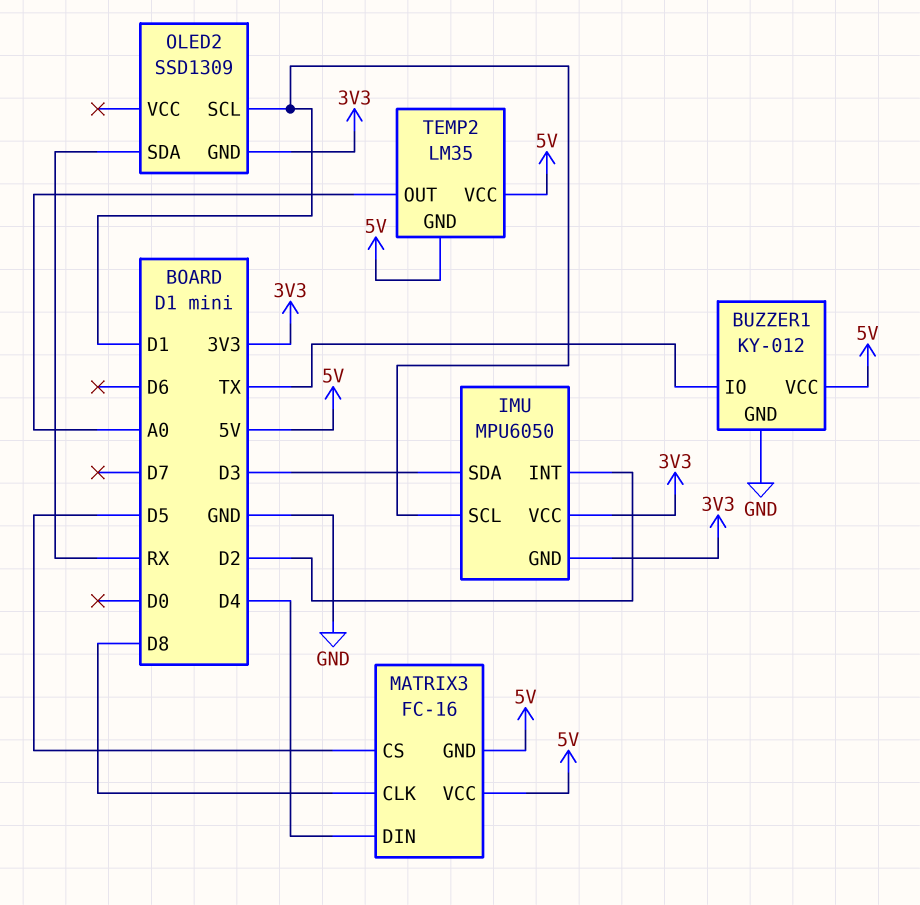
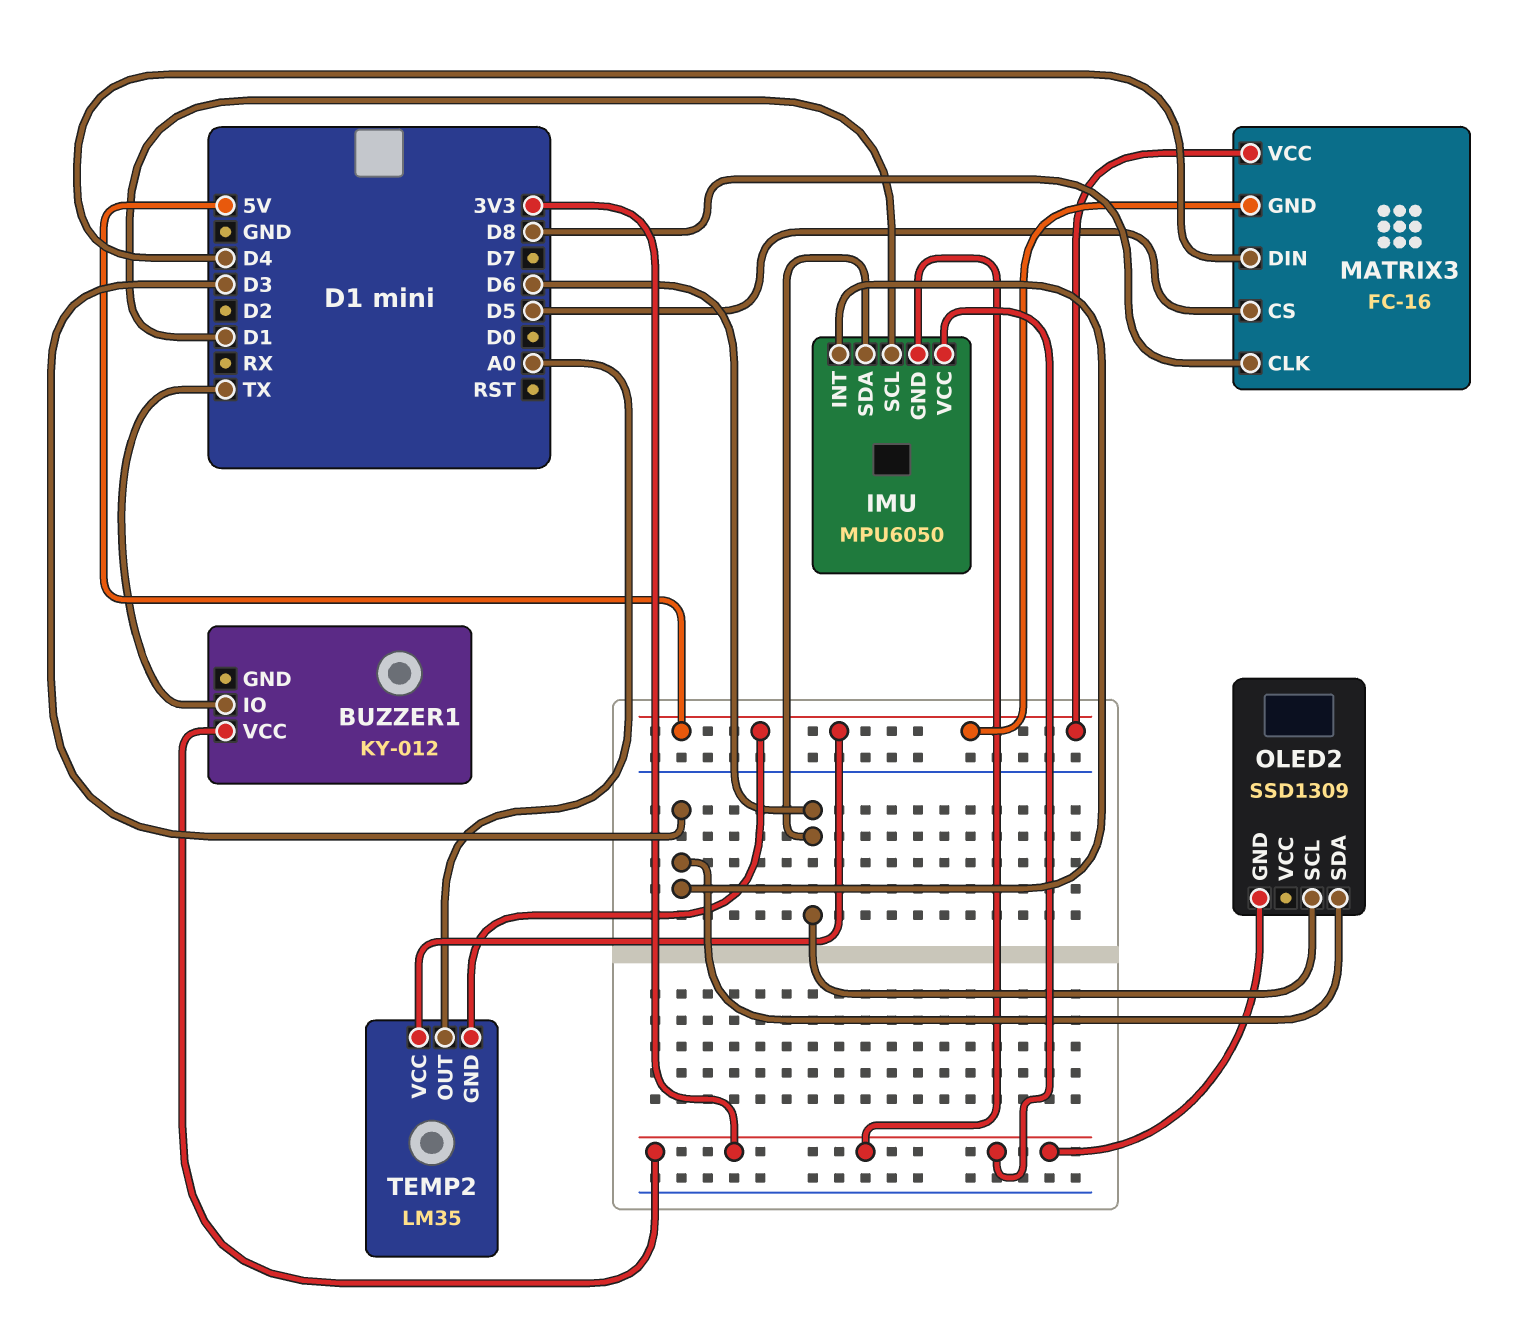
BUZZER1 pin GND: GND -> none
BUZZER1 pin VCC: 5V -> 3V3
IMU pin INT: D2 -> D3
IMU pin SDA: D3 -> D6
OLED2 pin SCL: D1 -> D6
OLED2 pin SDA: RX -> D3

